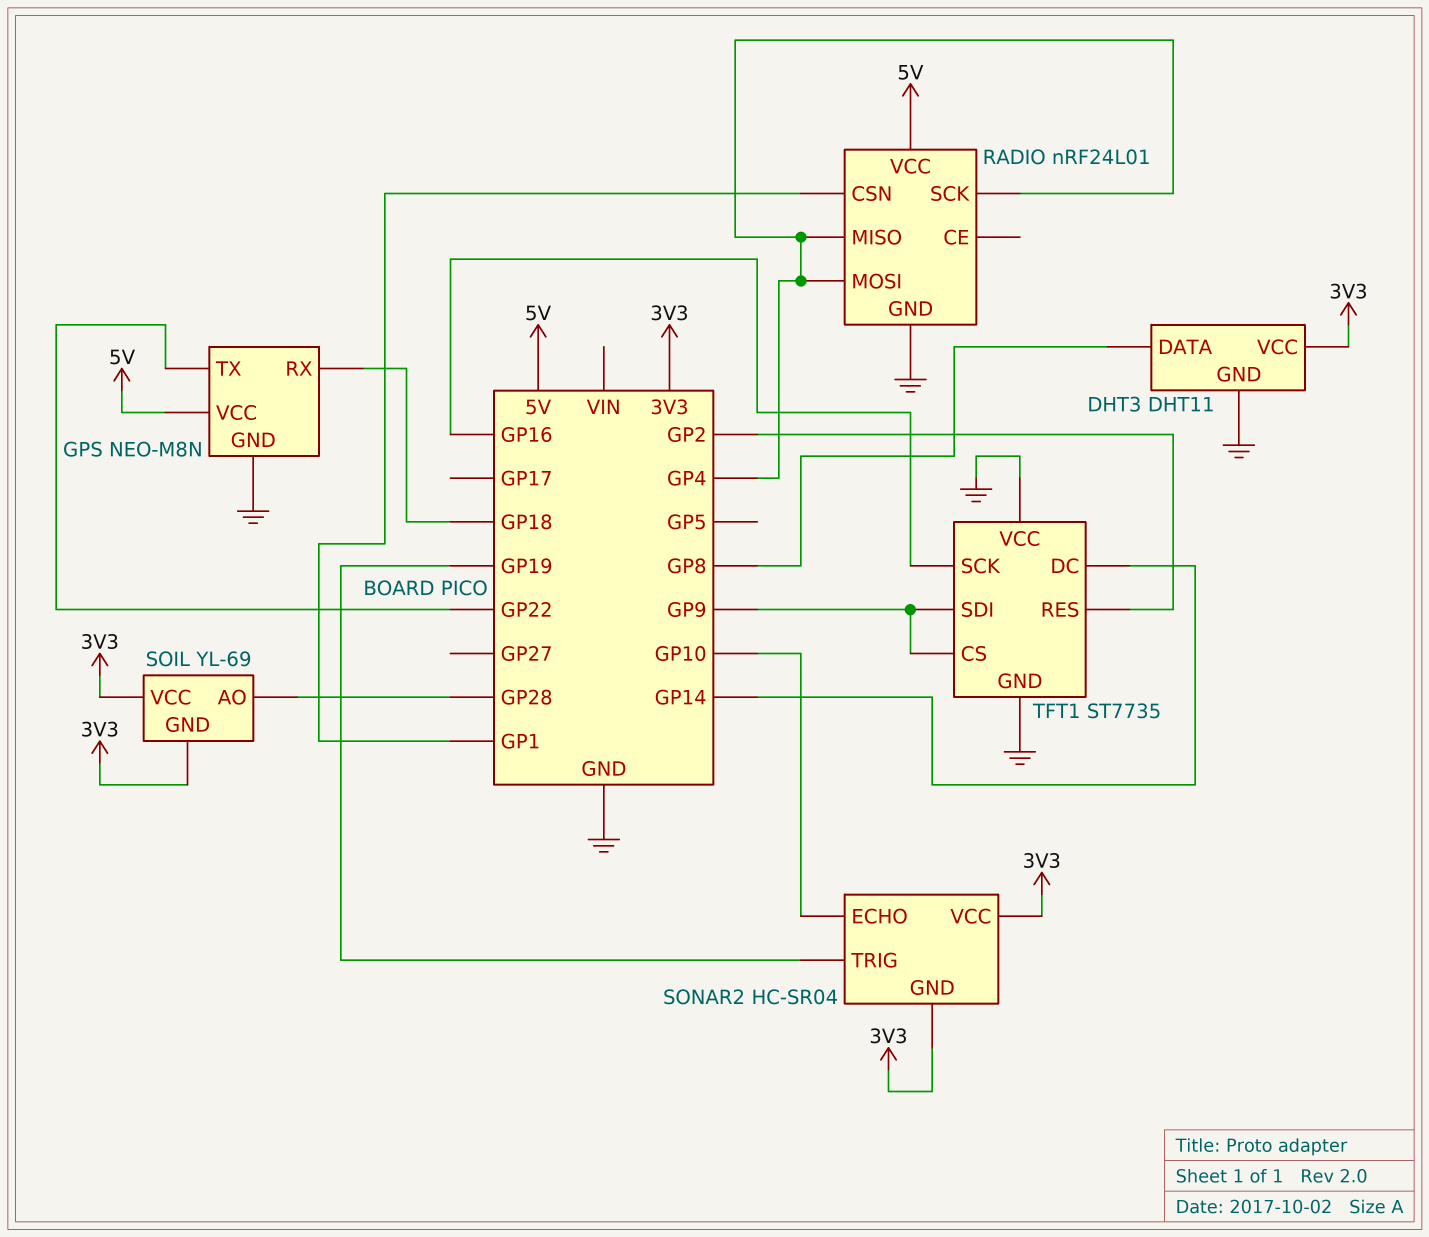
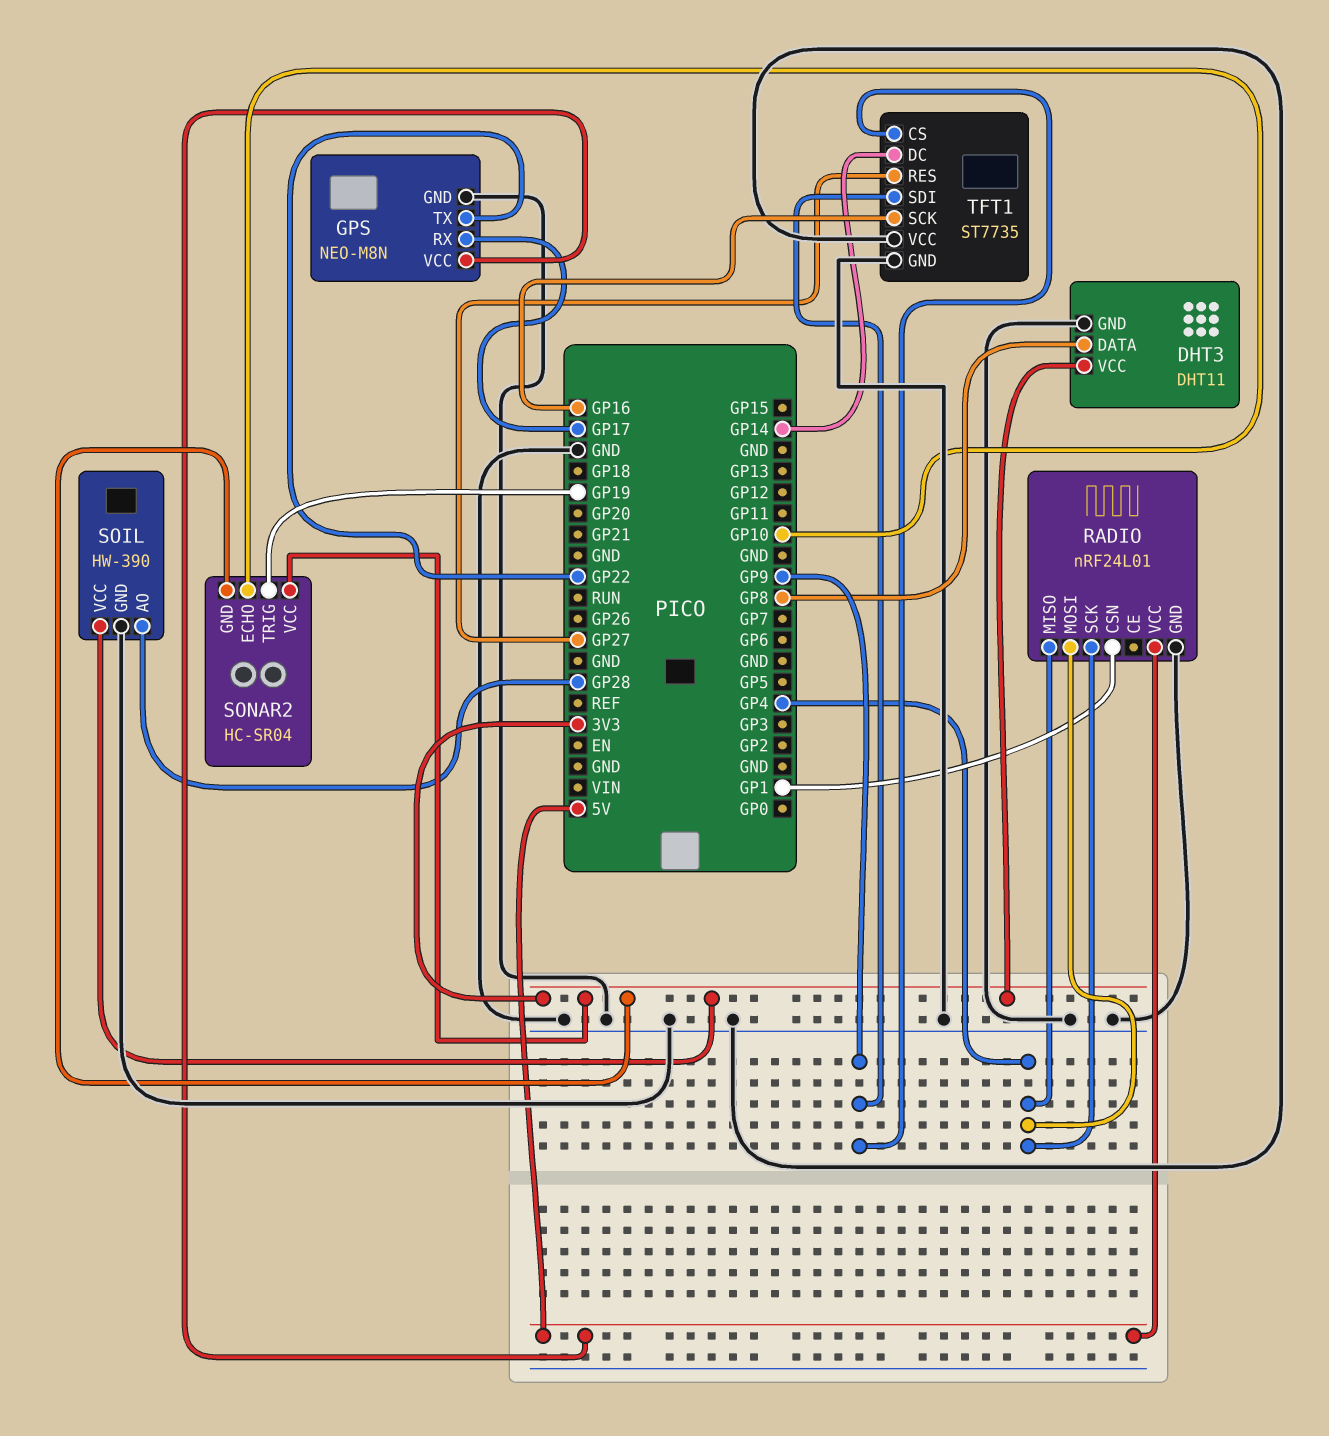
GPS pin RX: GP18 -> GP17
SOIL: YL-69 -> HW-390
SOIL pin GND: 3V3 -> GND
TFT1 pin RES: GP2 -> GP27

